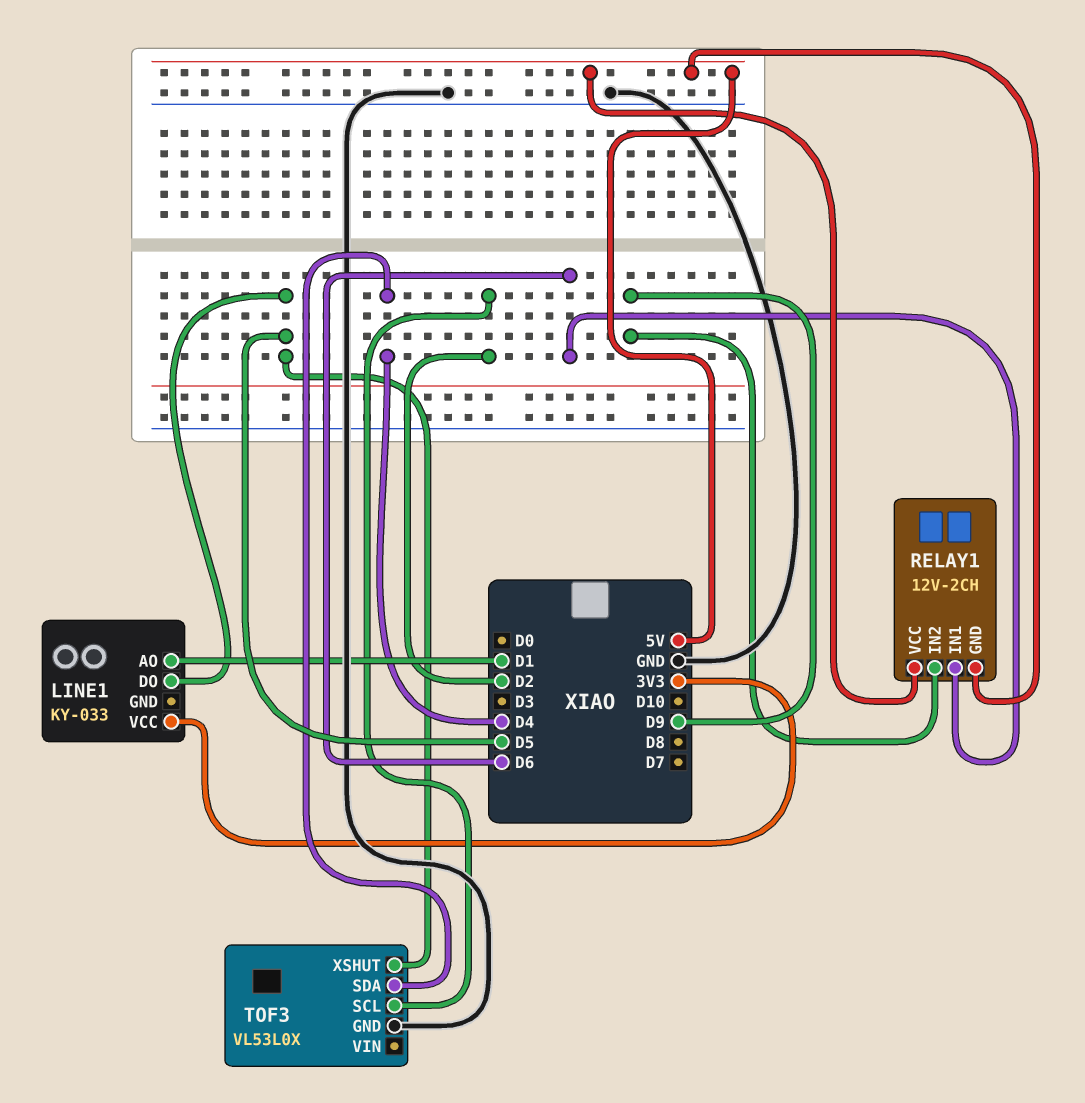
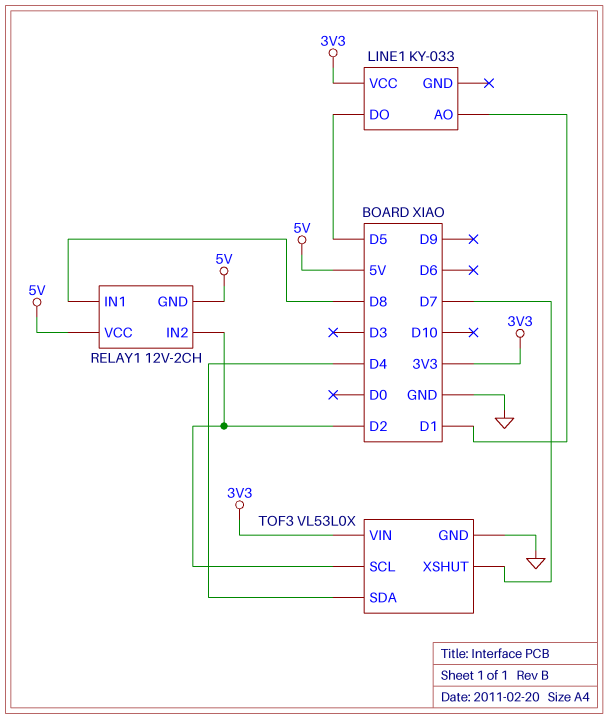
RELAY1 pin IN1: D6 -> D8
RELAY1 pin IN2: D9 -> D2
TOF3 pin VIN: none -> 3V3
TOF3 pin XSHUT: D5 -> D7

